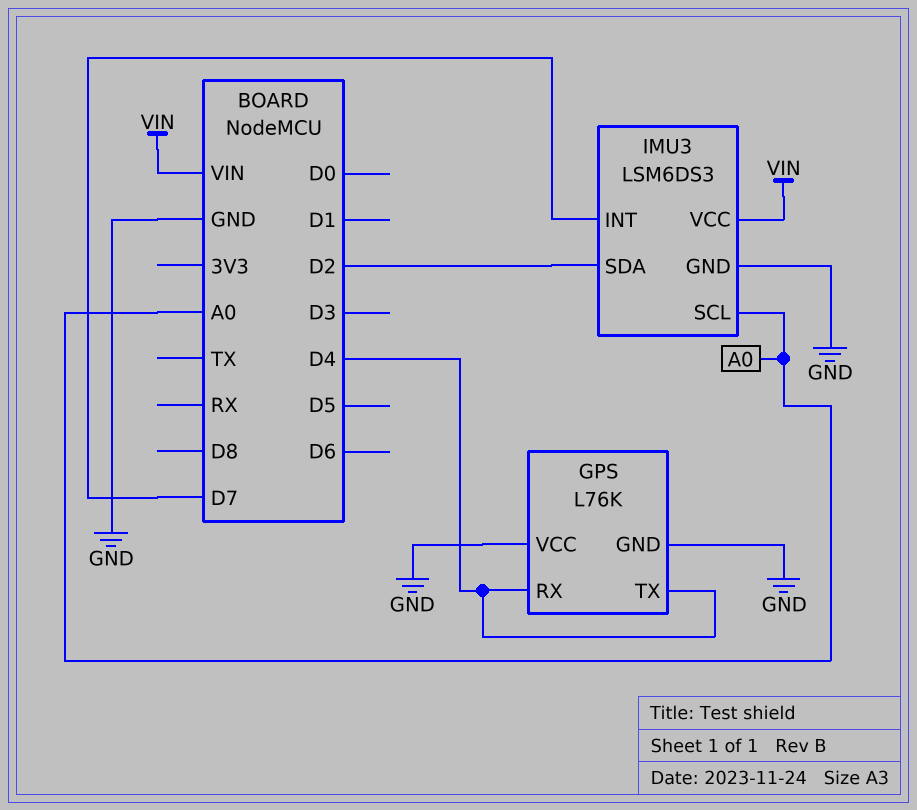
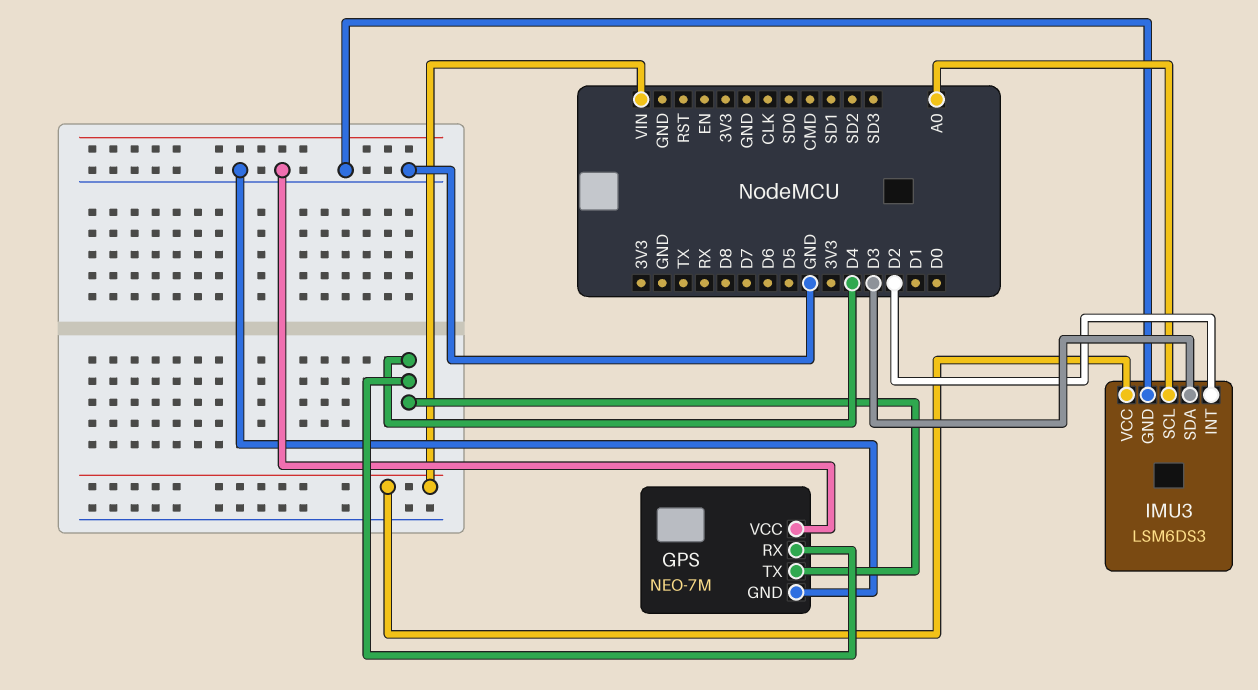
GPS: L76K -> NEO-7M
IMU3 pin INT: D7 -> D2
IMU3 pin SDA: D2 -> D3

